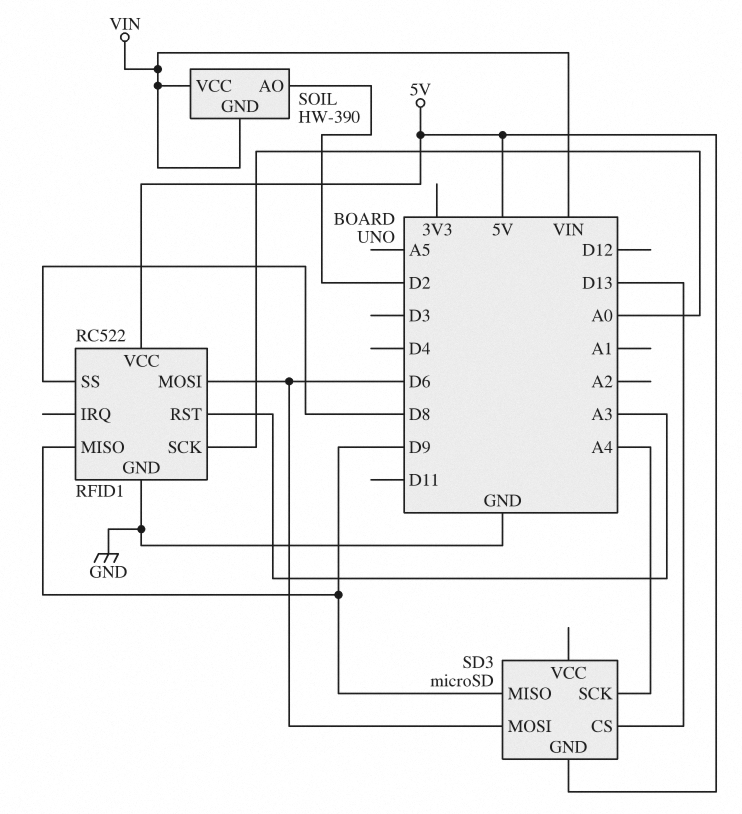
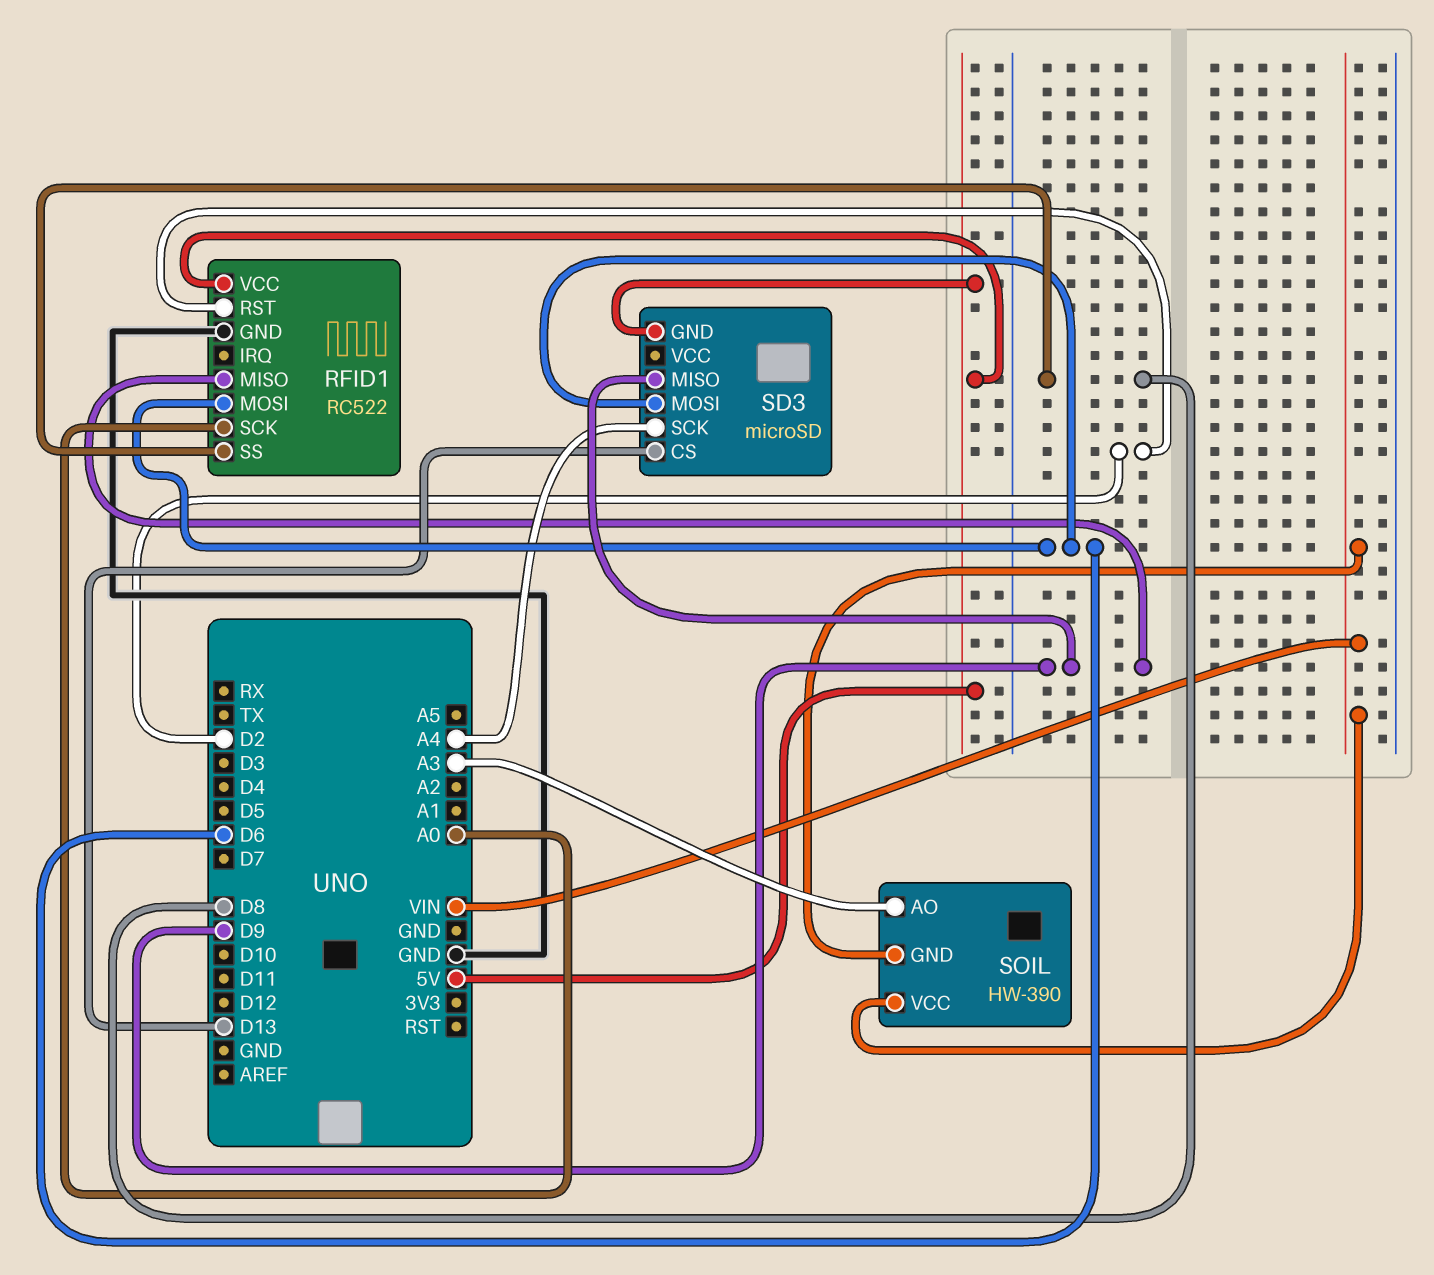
RFID1 pin RST: A3 -> D2
SOIL pin AO: D2 -> A3

